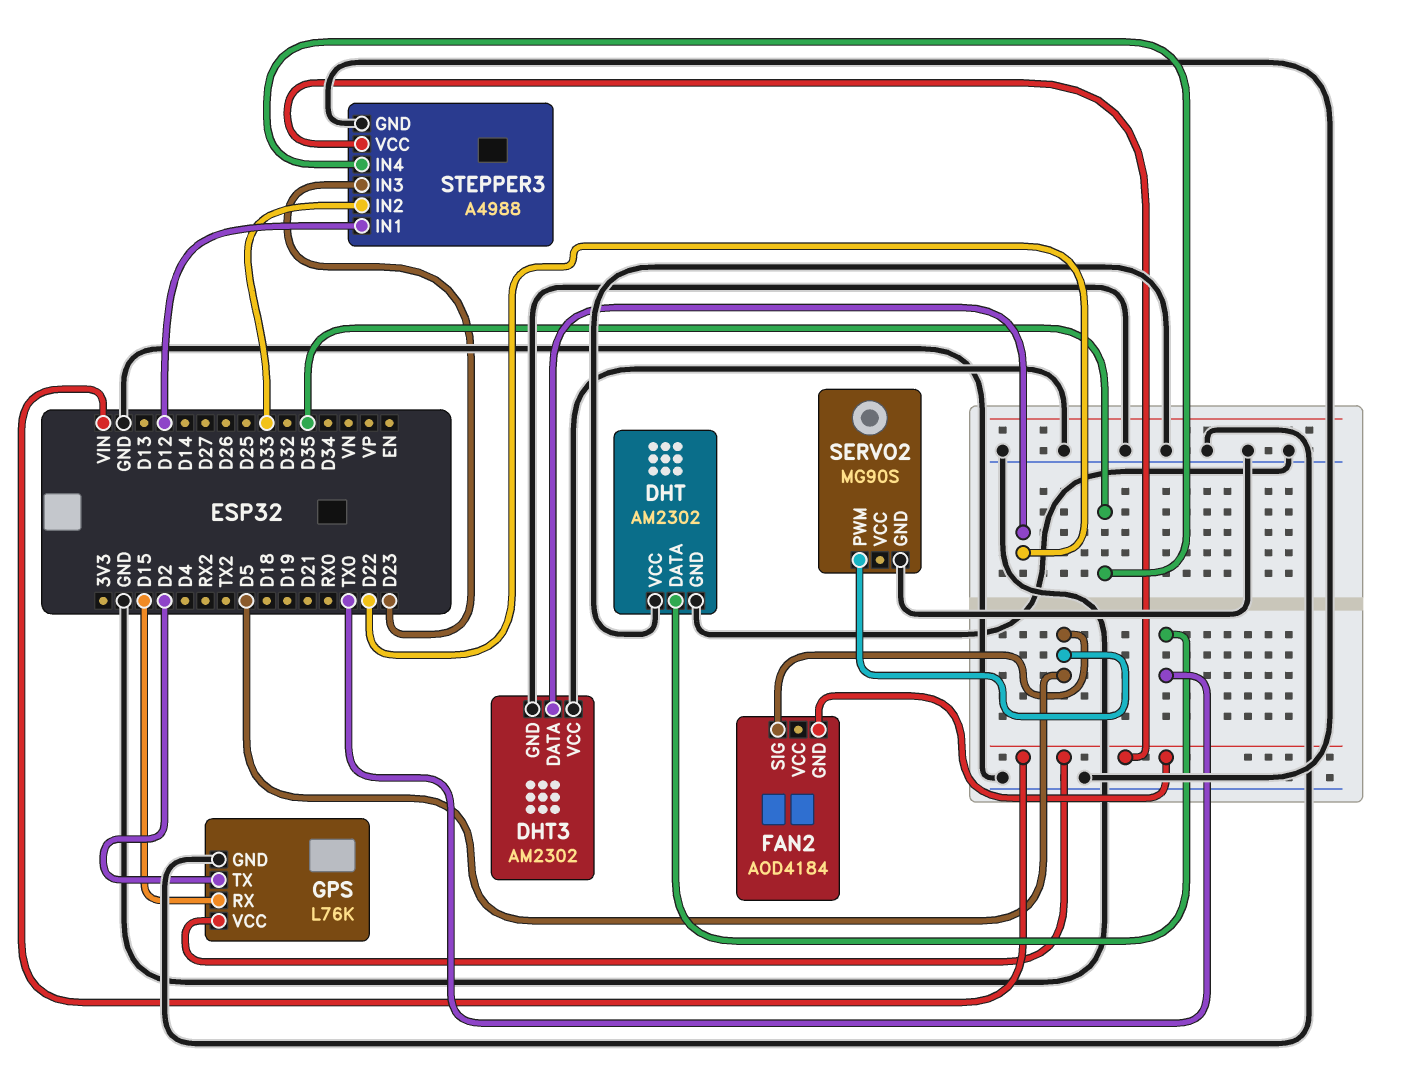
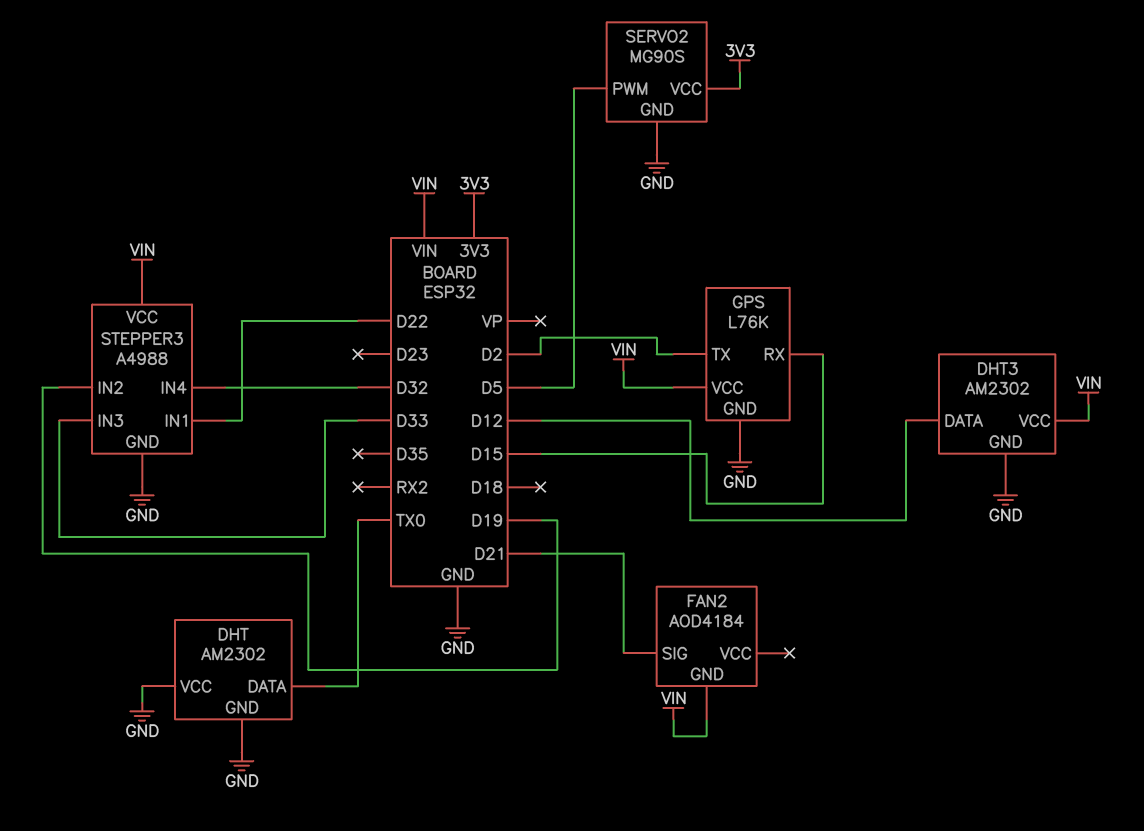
DHT3 pin DATA: D22 -> D12
DHT3 pin VCC: GND -> VIN
FAN2 pin SIG: D5 -> D21
SERVO2 pin VCC: none -> 3V3
STEPPER3 pin IN1: D12 -> D22
STEPPER3 pin IN2: D33 -> D19
STEPPER3 pin IN3: D23 -> D33
STEPPER3 pin IN4: D35 -> D32

